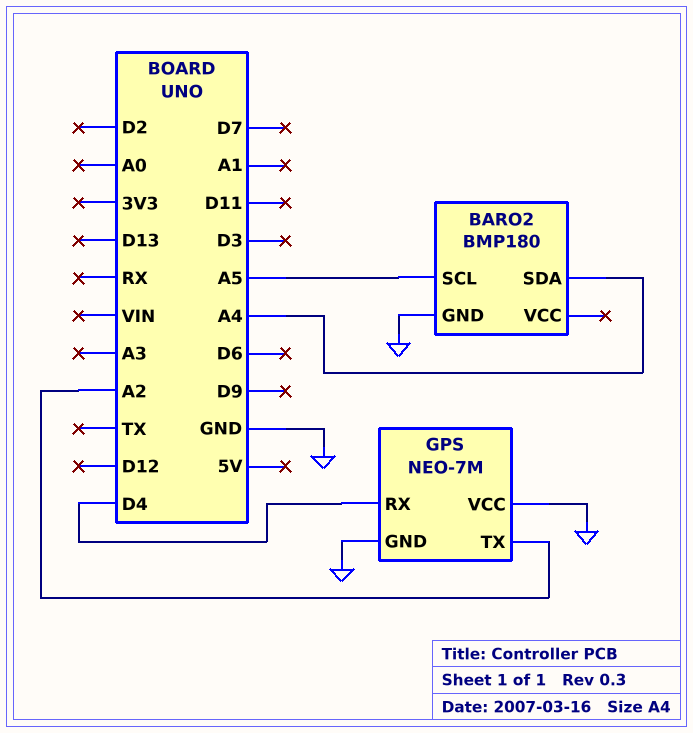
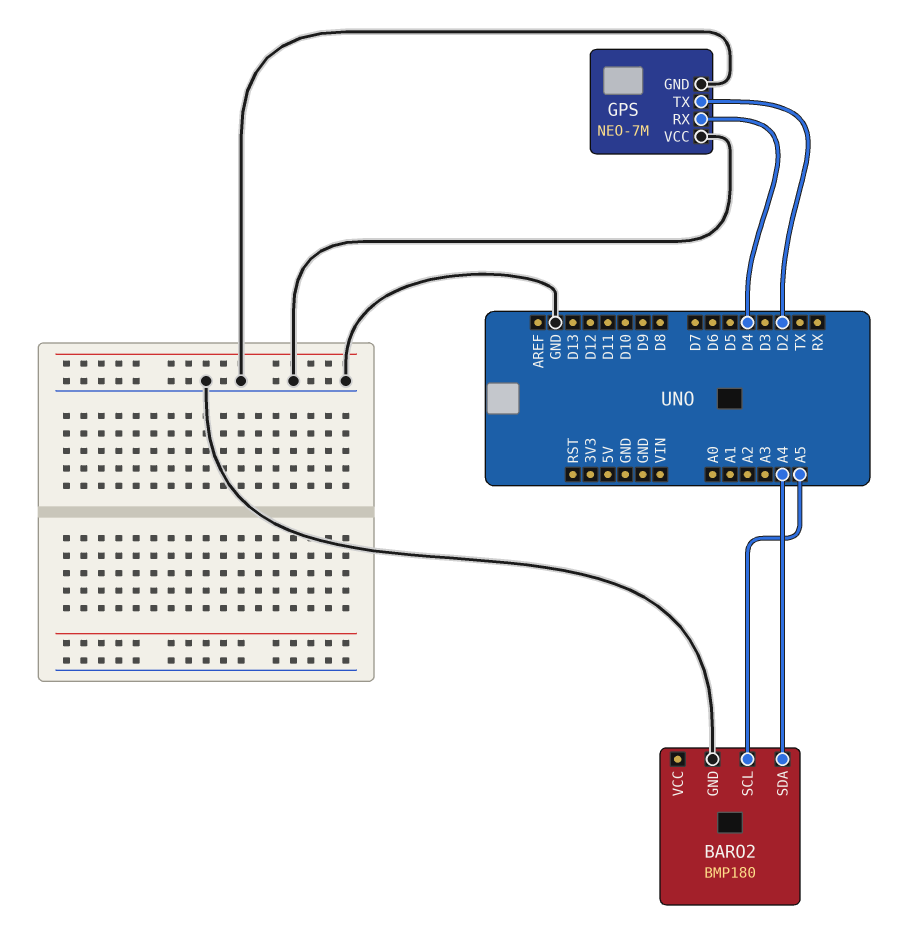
GPS pin TX: A2 -> D2

